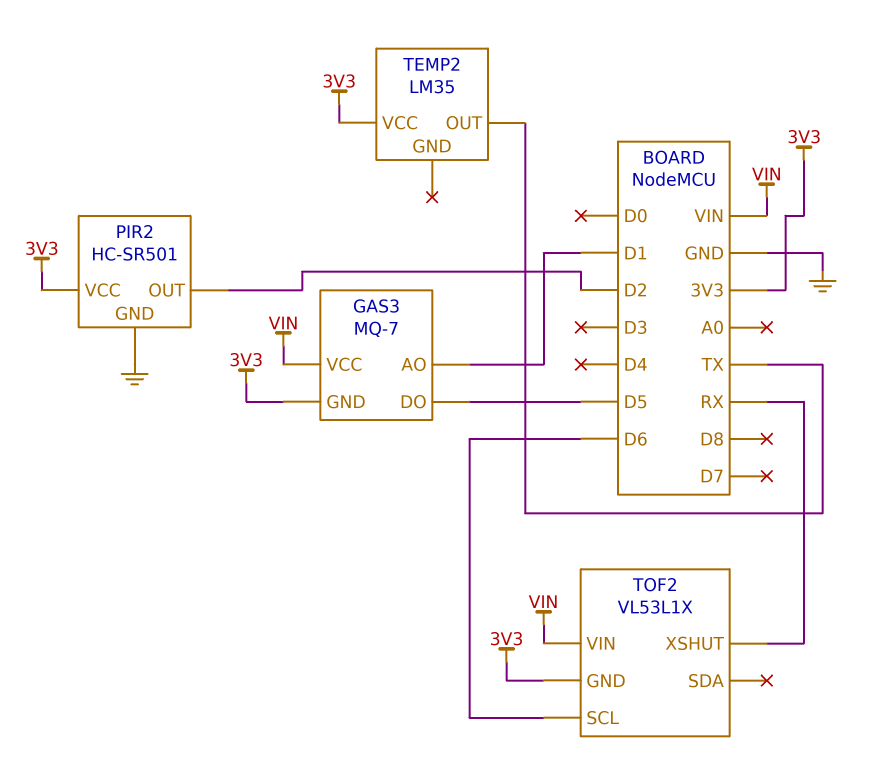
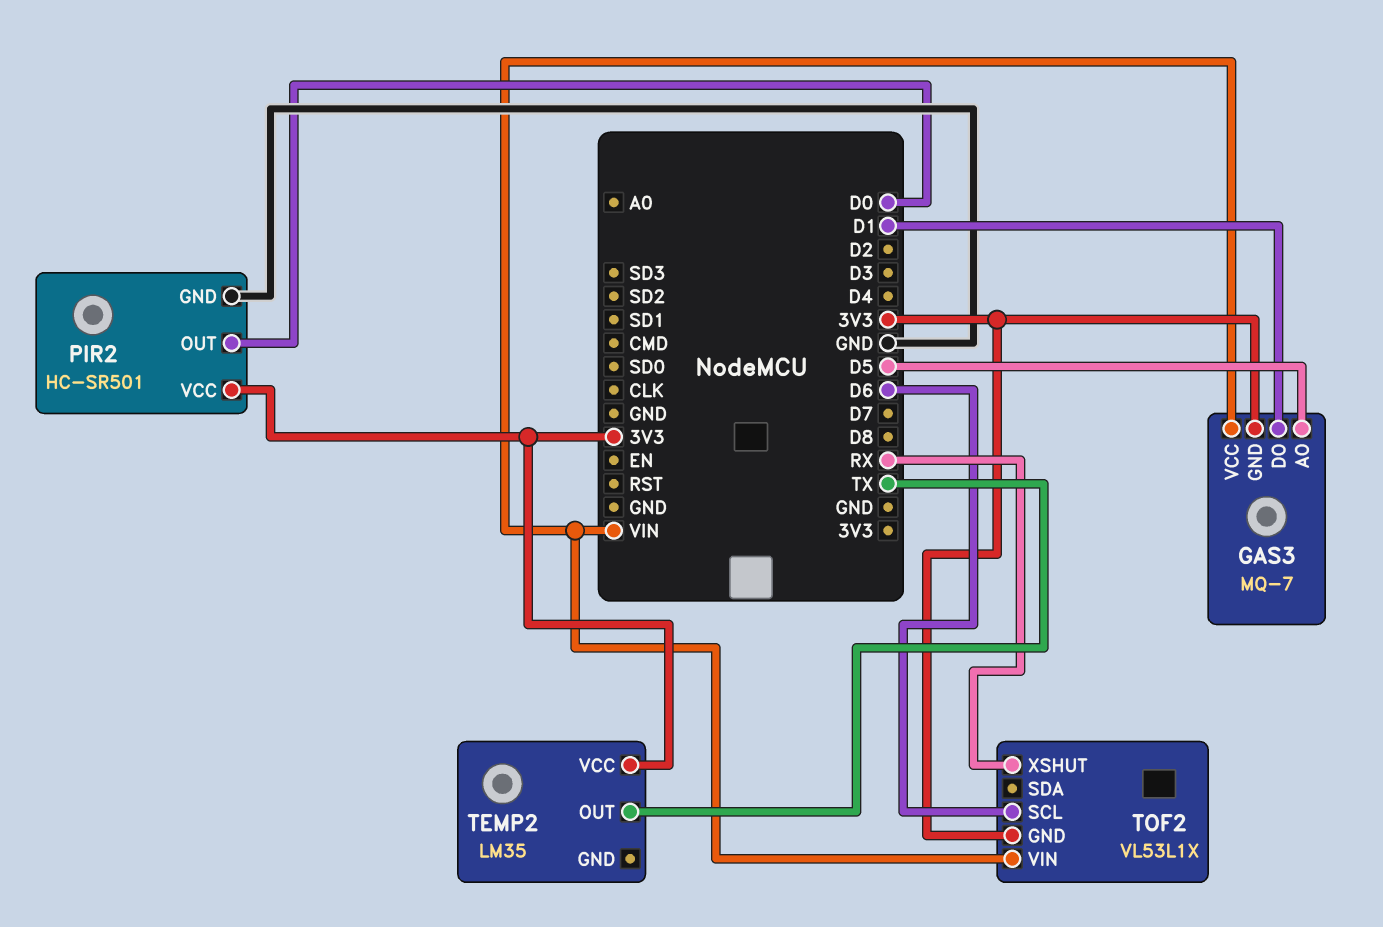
GAS3 pin AO: D1 -> D5
GAS3 pin DO: D5 -> D1
PIR2 pin OUT: D2 -> D0

